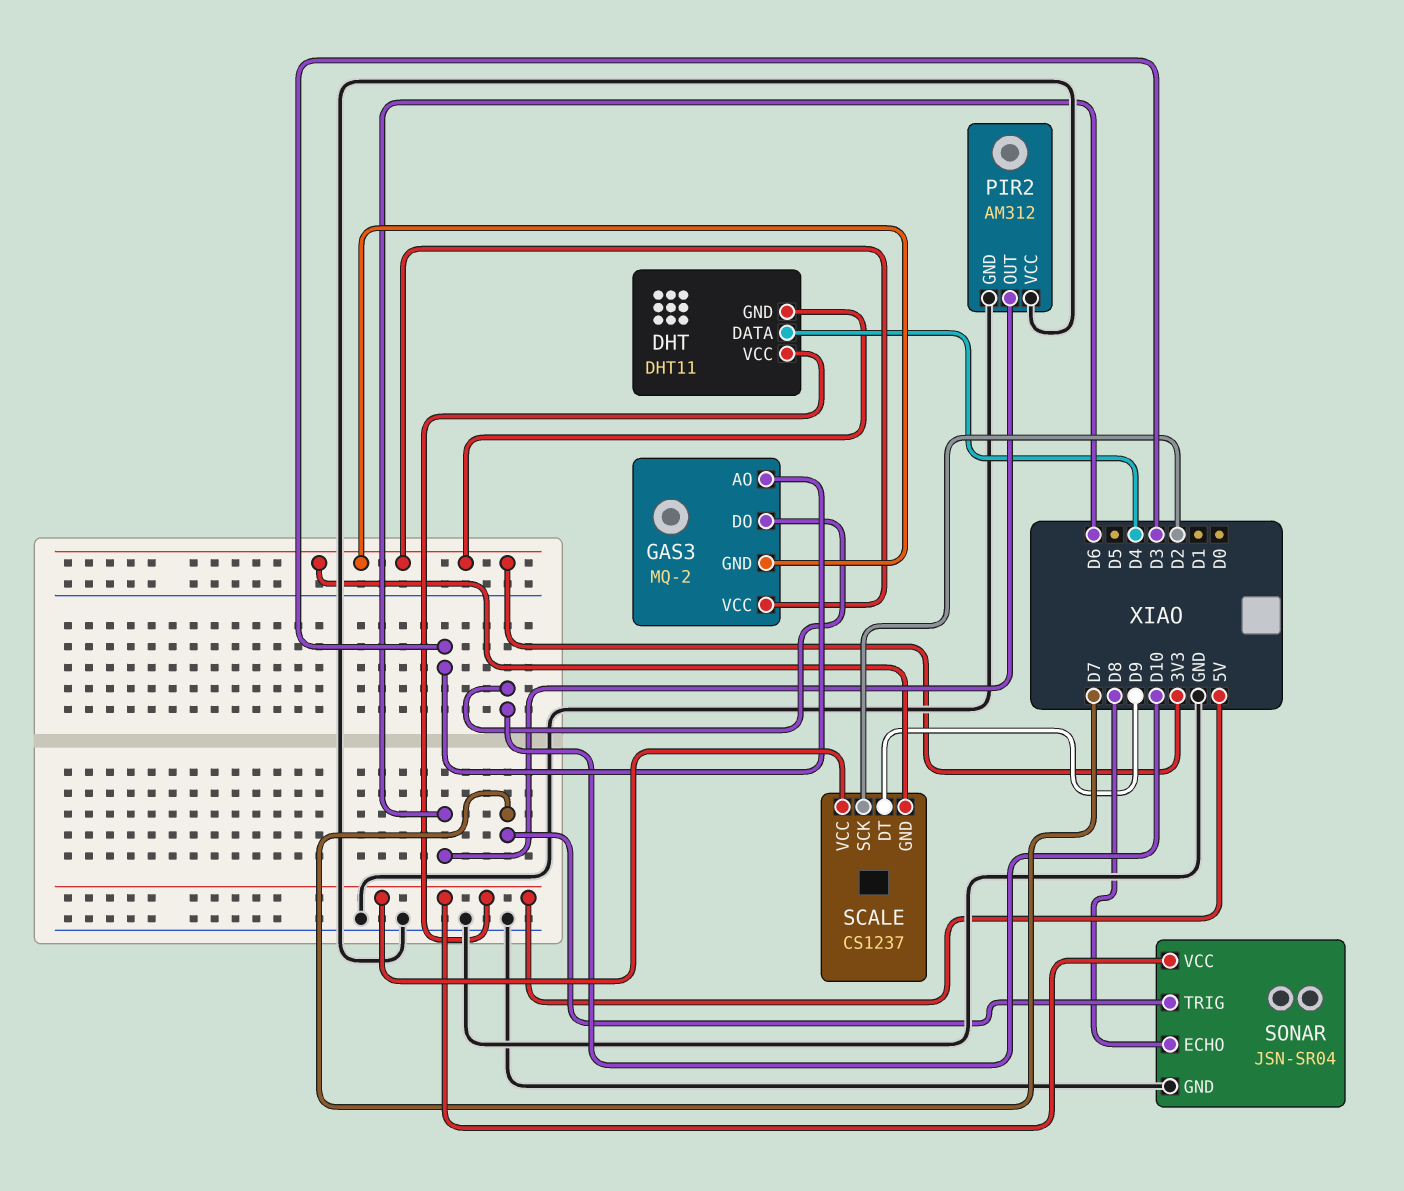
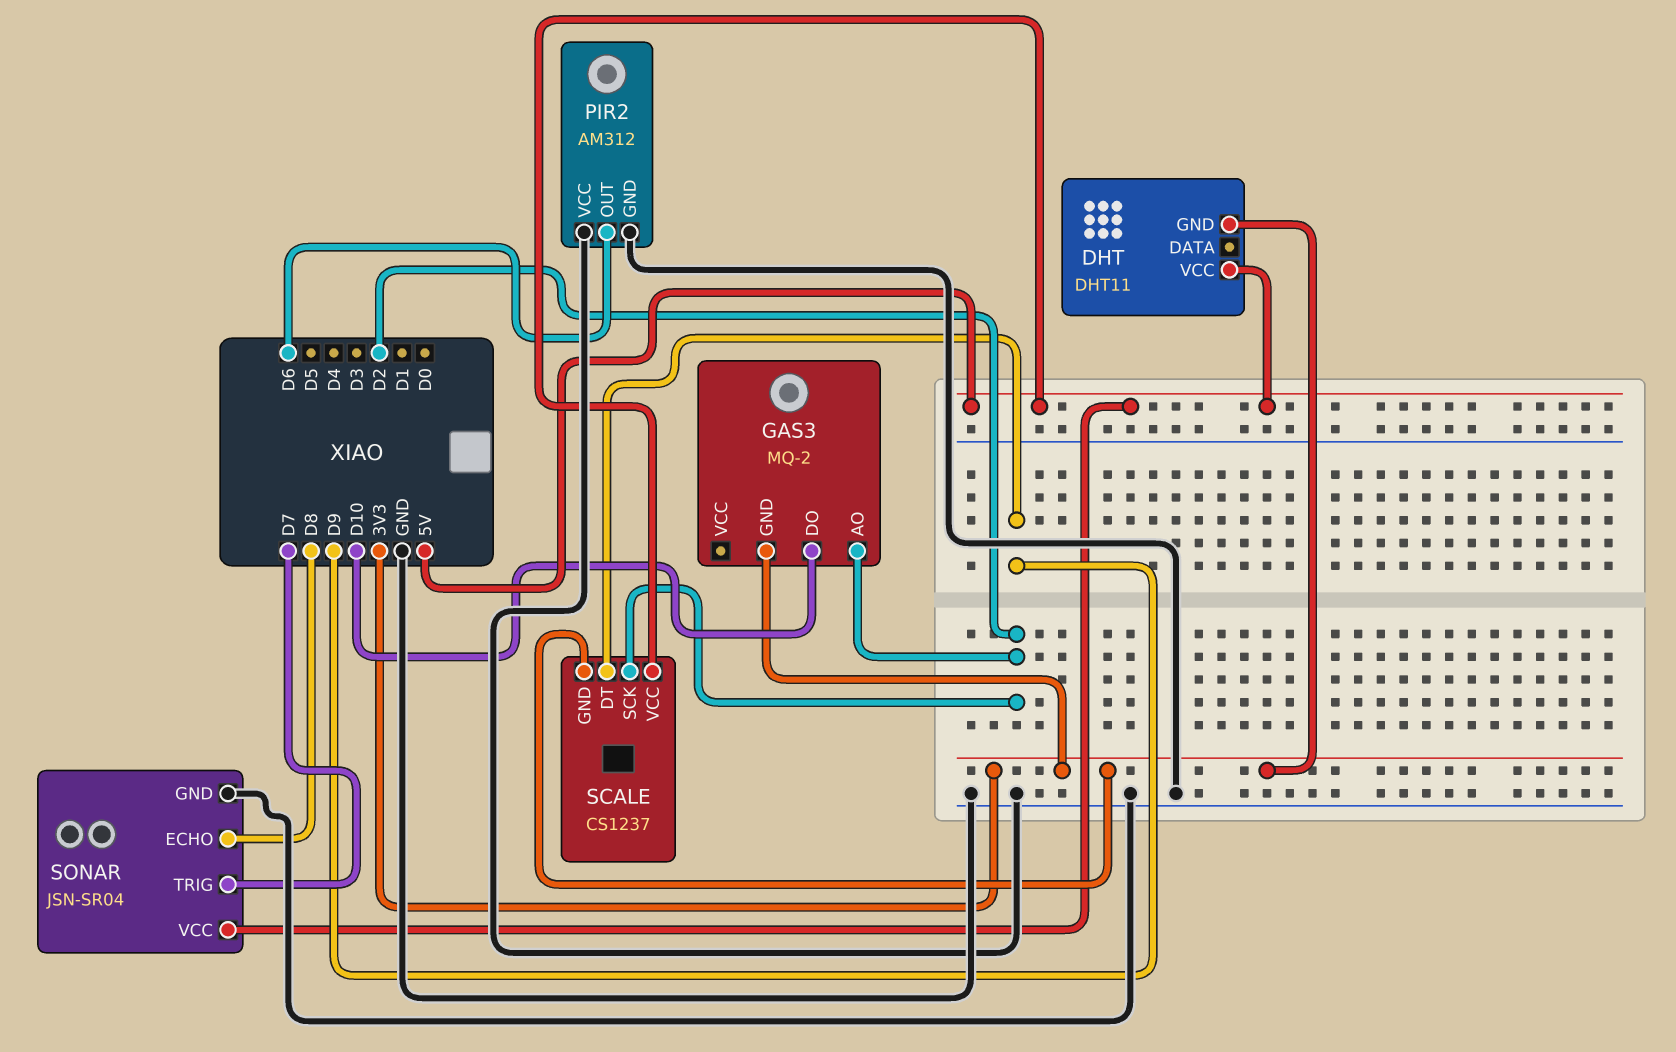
DHT pin DATA: D4 -> none
GAS3 pin AO: D3 -> D2
GAS3 pin VCC: 3V3 -> none

